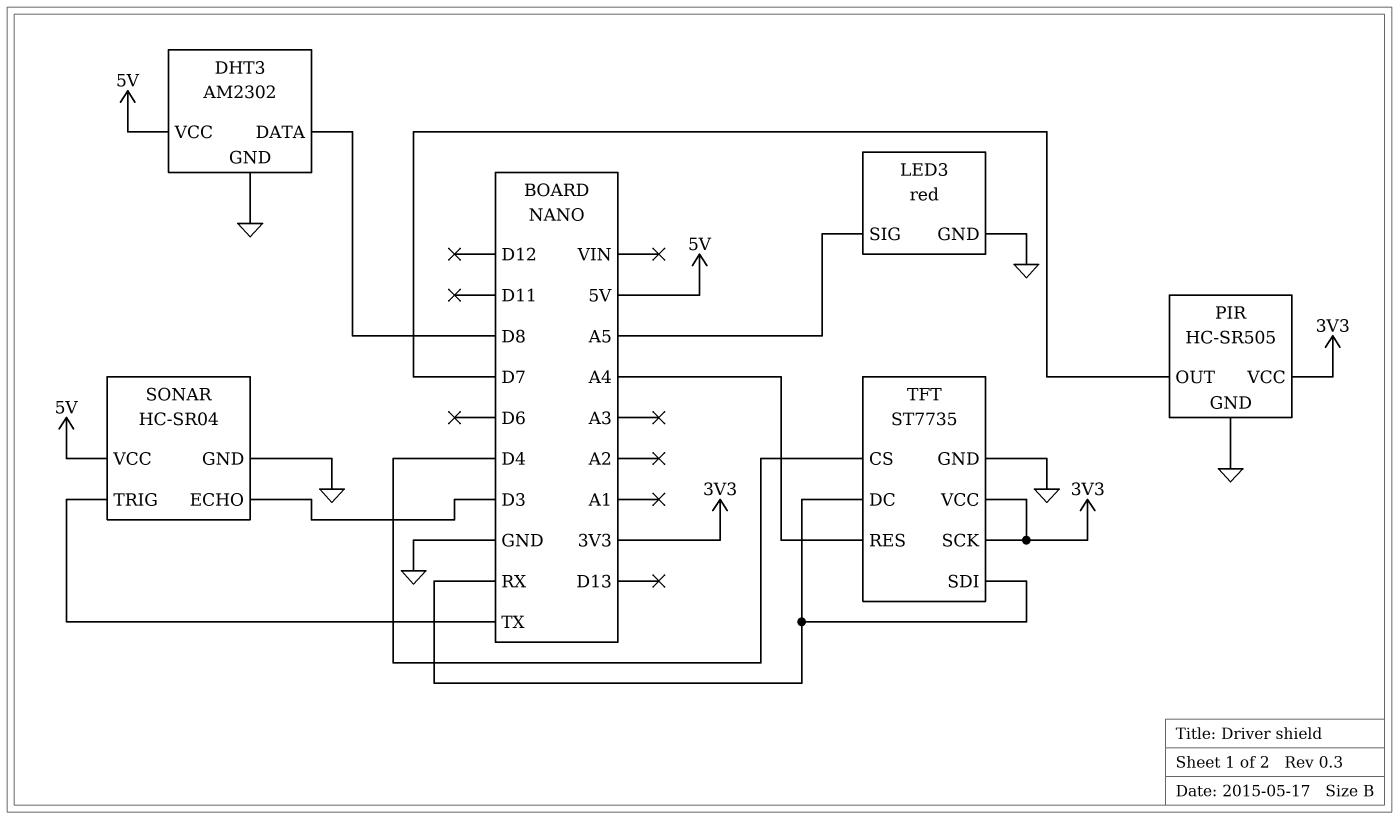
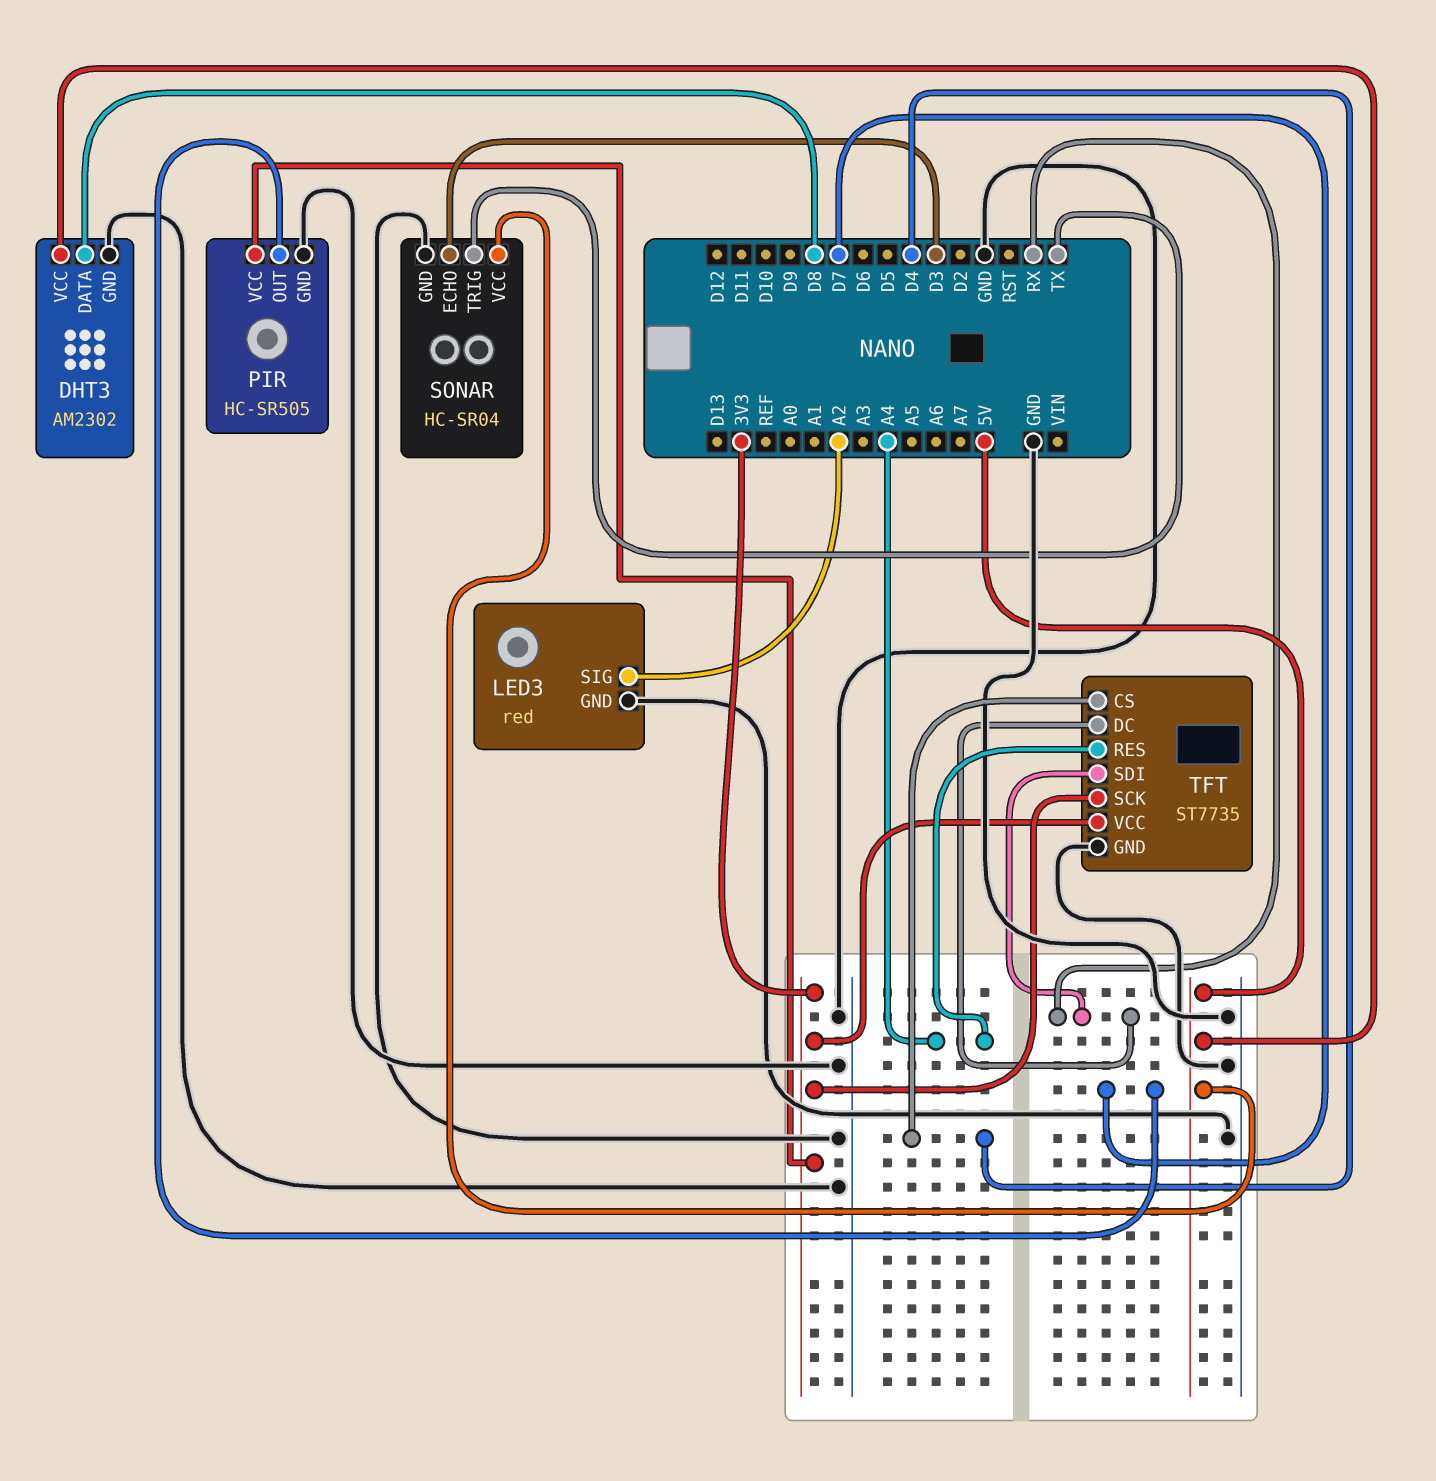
LED3 pin SIG: A5 -> A2

